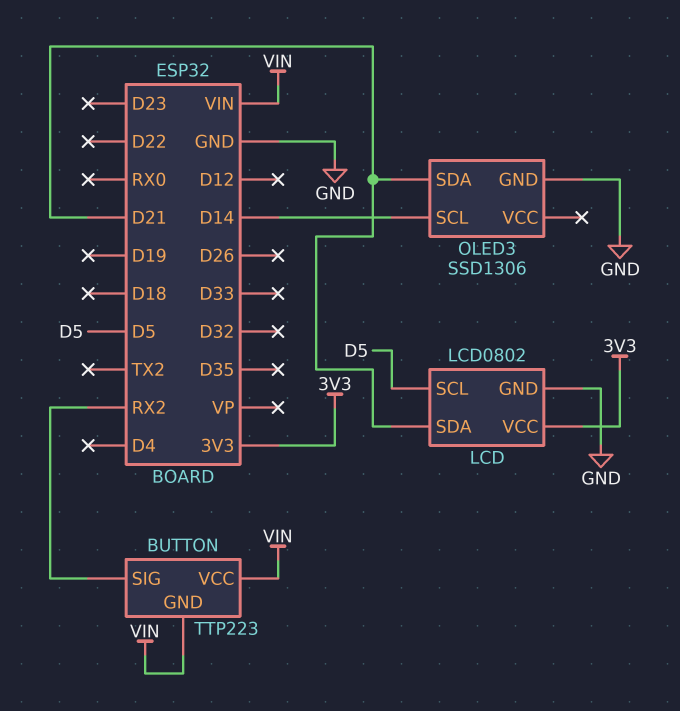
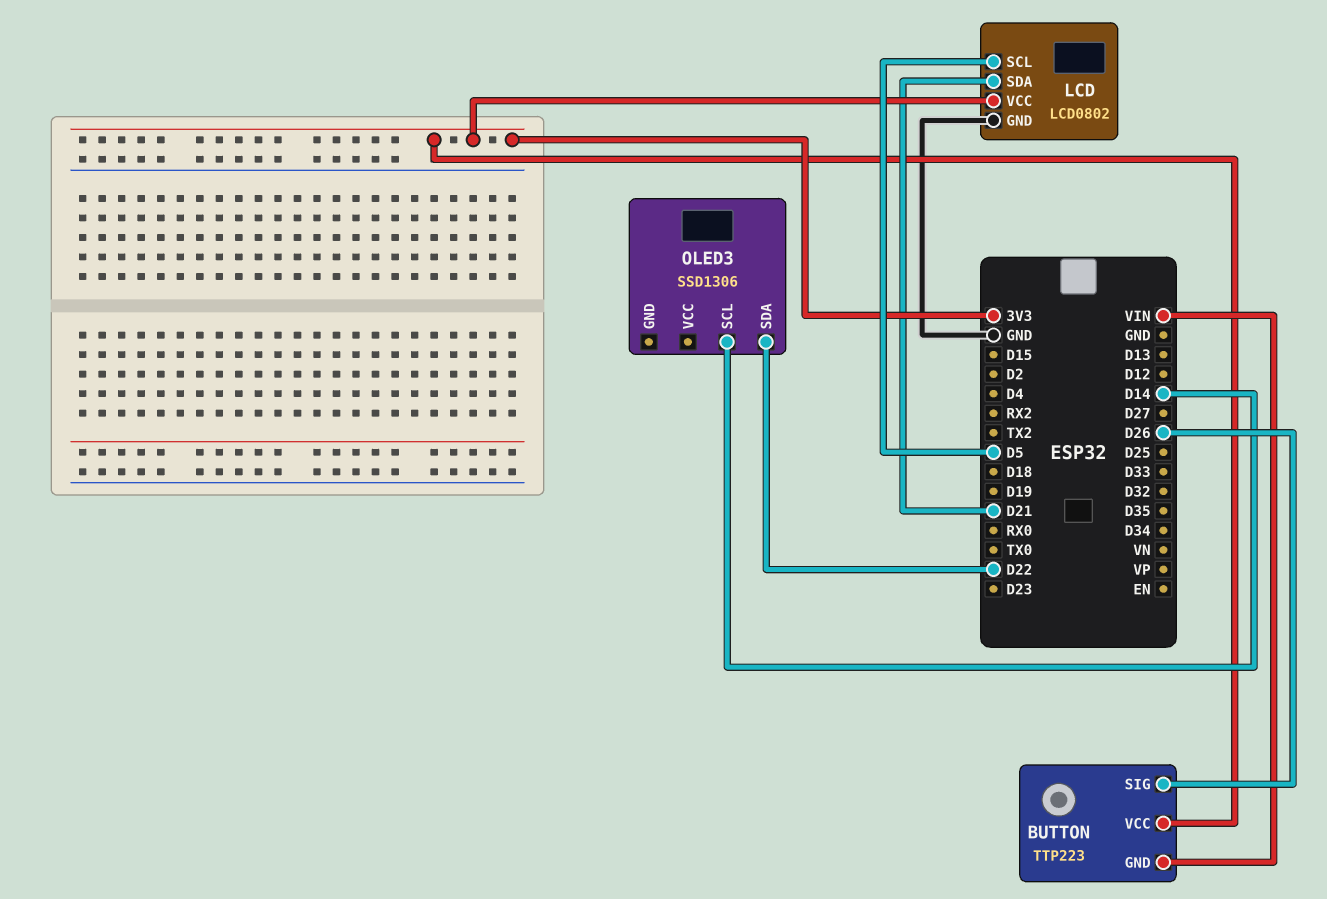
BUTTON pin SIG: RX2 -> D26
BUTTON pin VCC: VIN -> 3V3
OLED3 pin GND: GND -> none
OLED3 pin SDA: D21 -> D22

